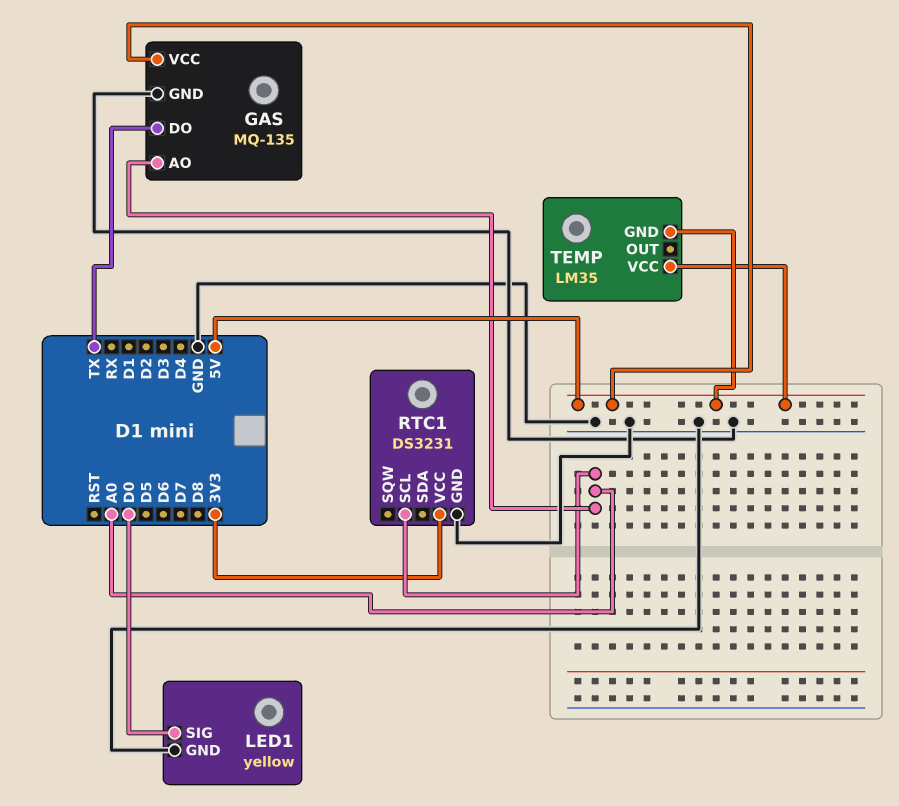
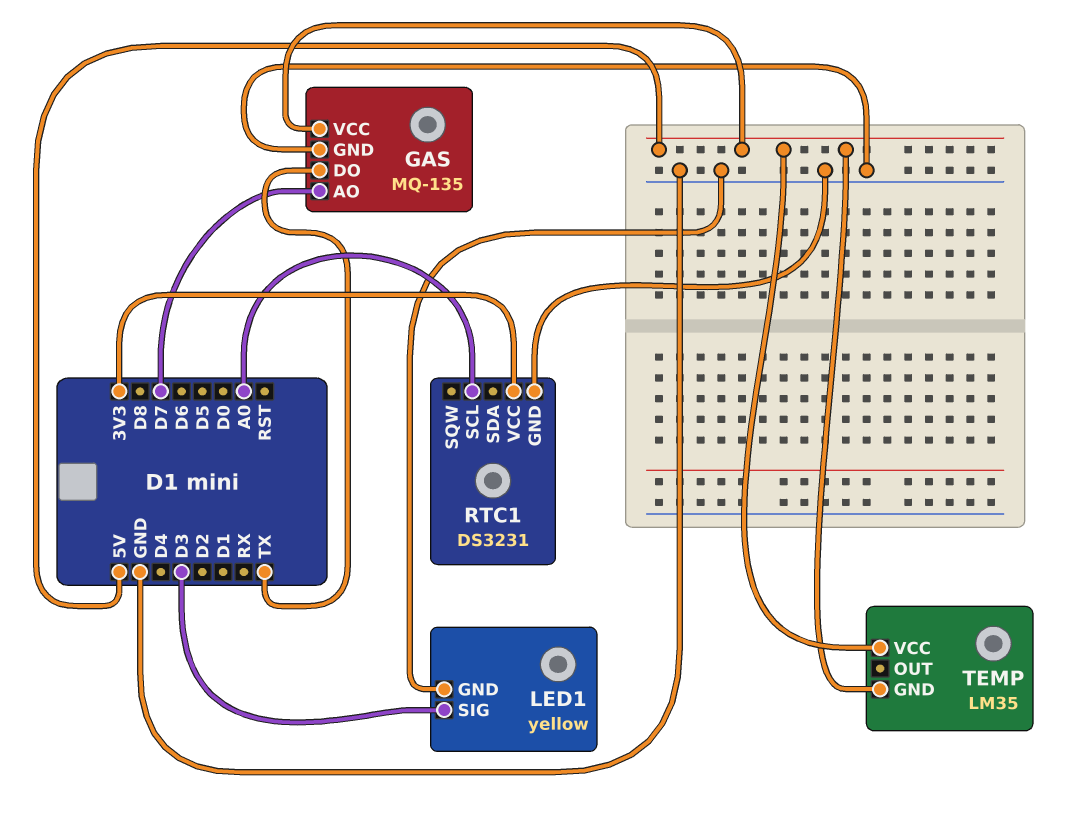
GAS pin AO: A0 -> D7
LED1 pin SIG: D0 -> D3

